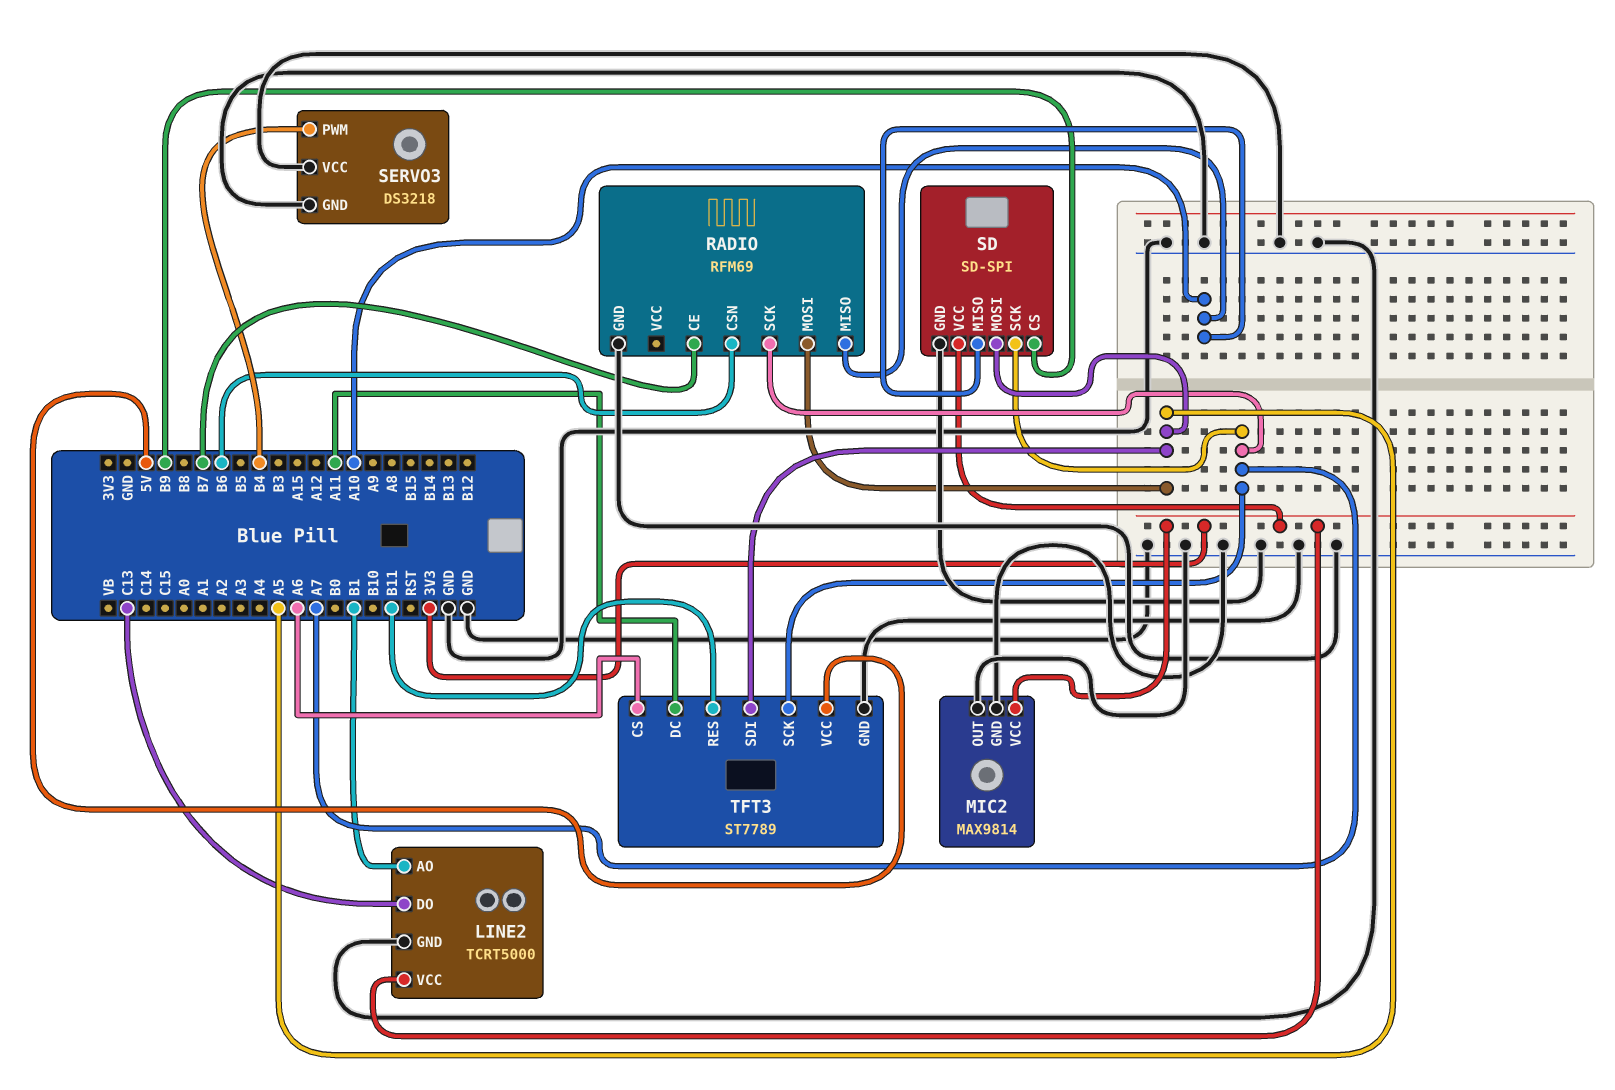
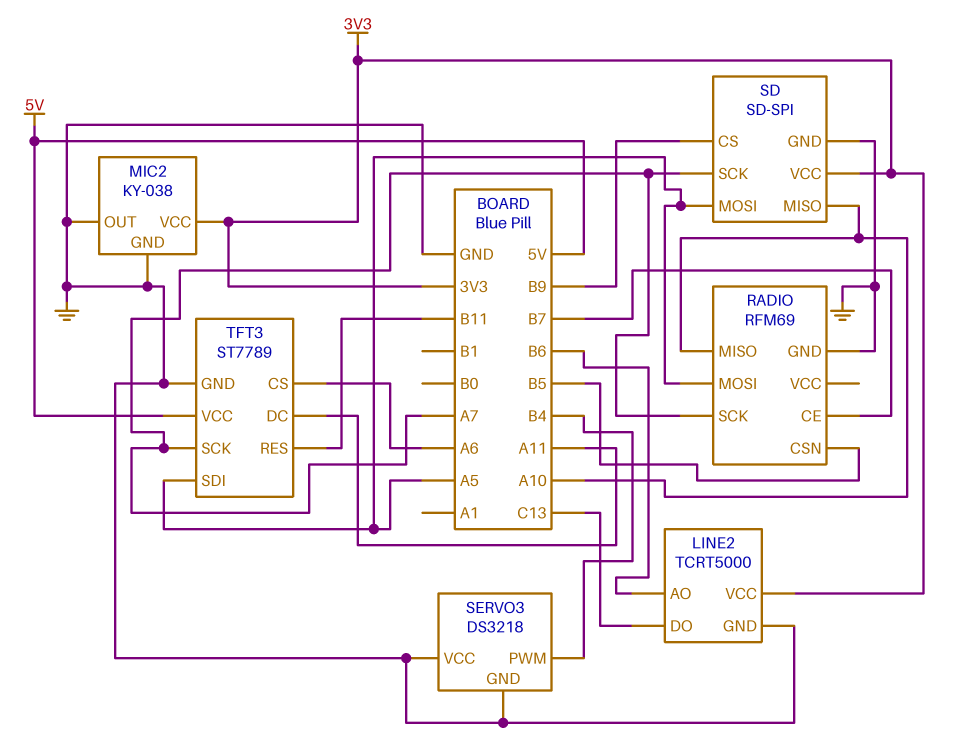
LINE2 pin AO: B1 -> B6
MIC2: MAX9814 -> KY-038
RADIO pin CSN: B6 -> B5

